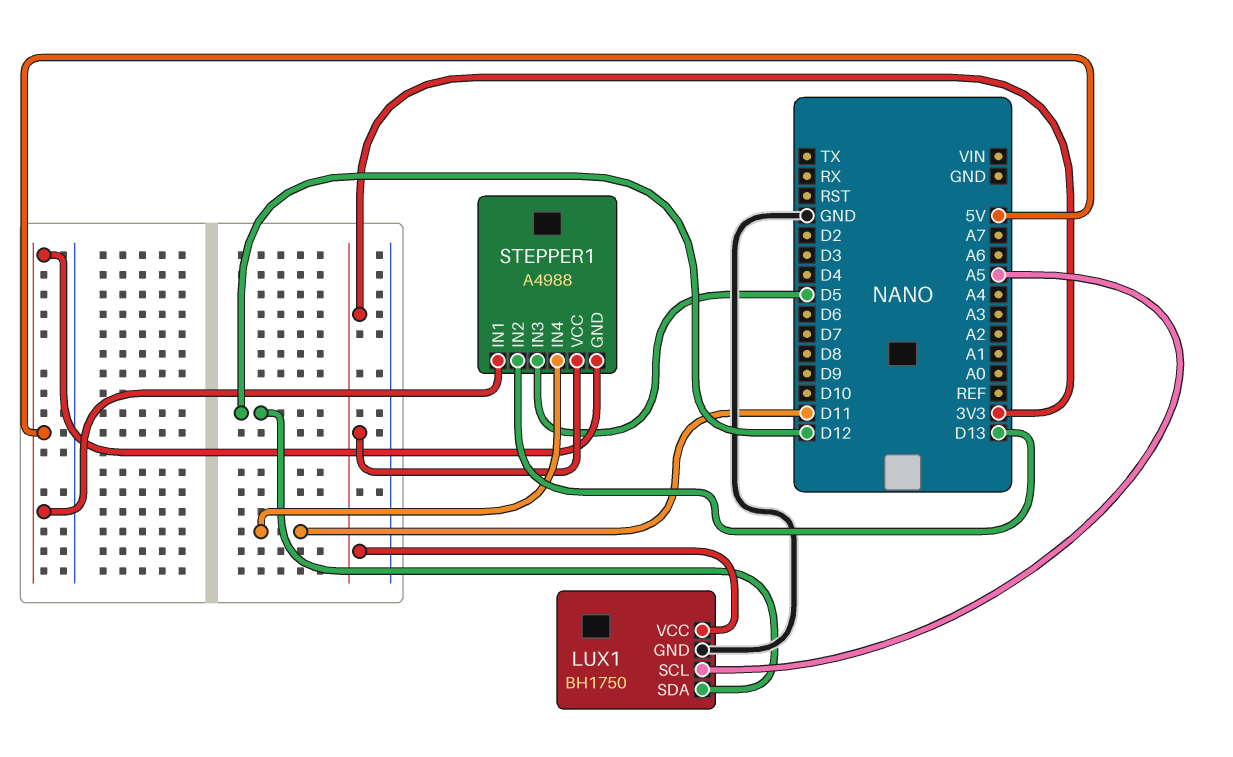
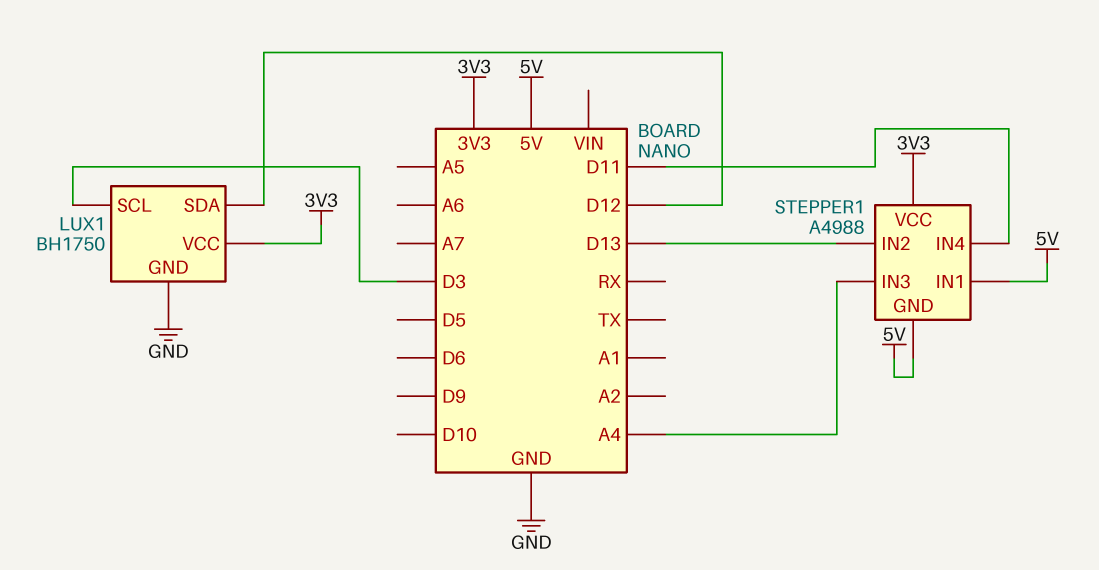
LUX1 pin SCL: A5 -> D3
STEPPER1 pin IN3: D5 -> A4

